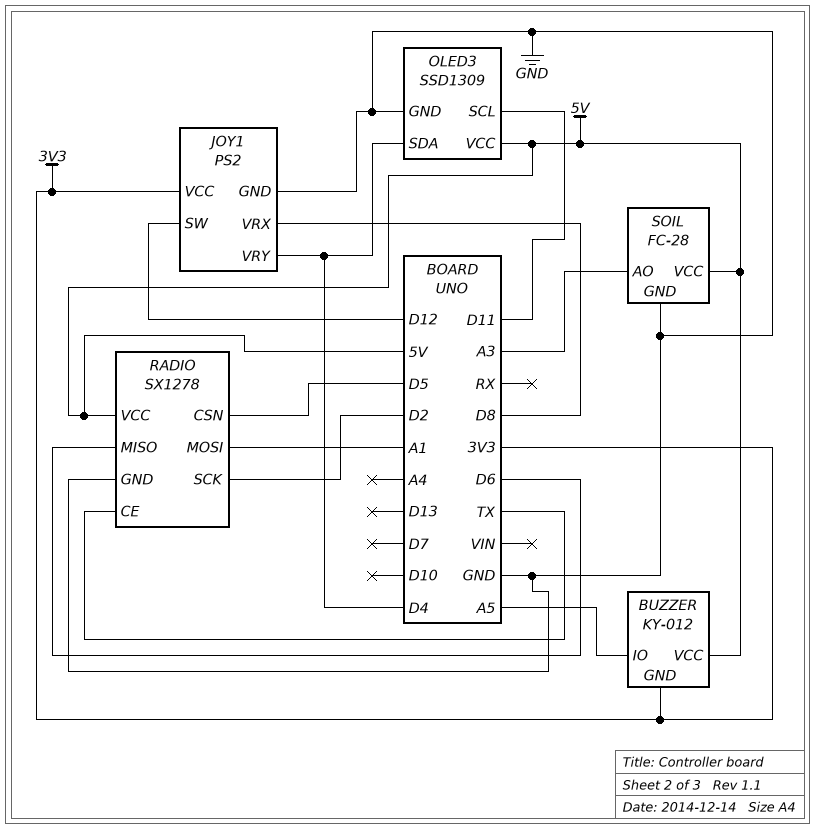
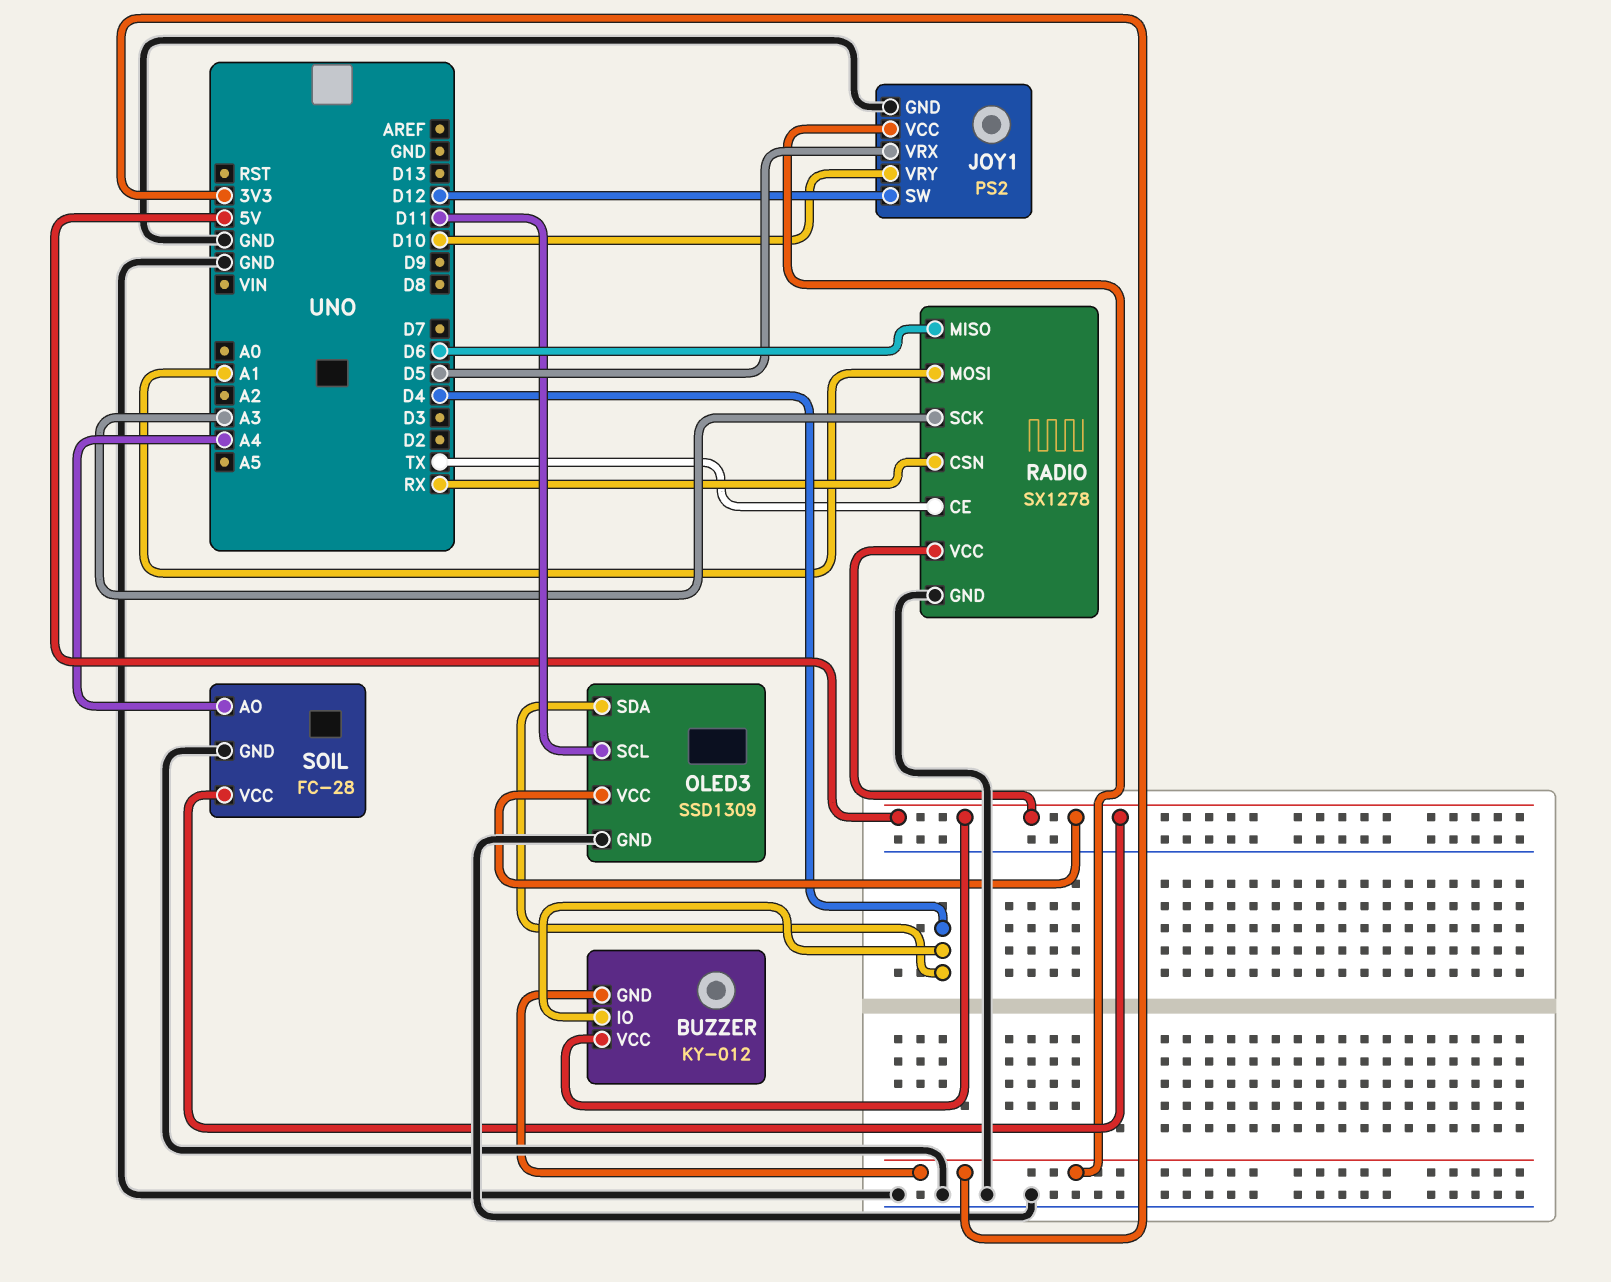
BUZZER pin IO: A5 -> D4
JOY1 pin VRX: D8 -> D5
JOY1 pin VRY: D4 -> D10
RADIO pin CSN: D5 -> RX
RADIO pin SCK: D2 -> A3
SOIL pin AO: A3 -> A4

